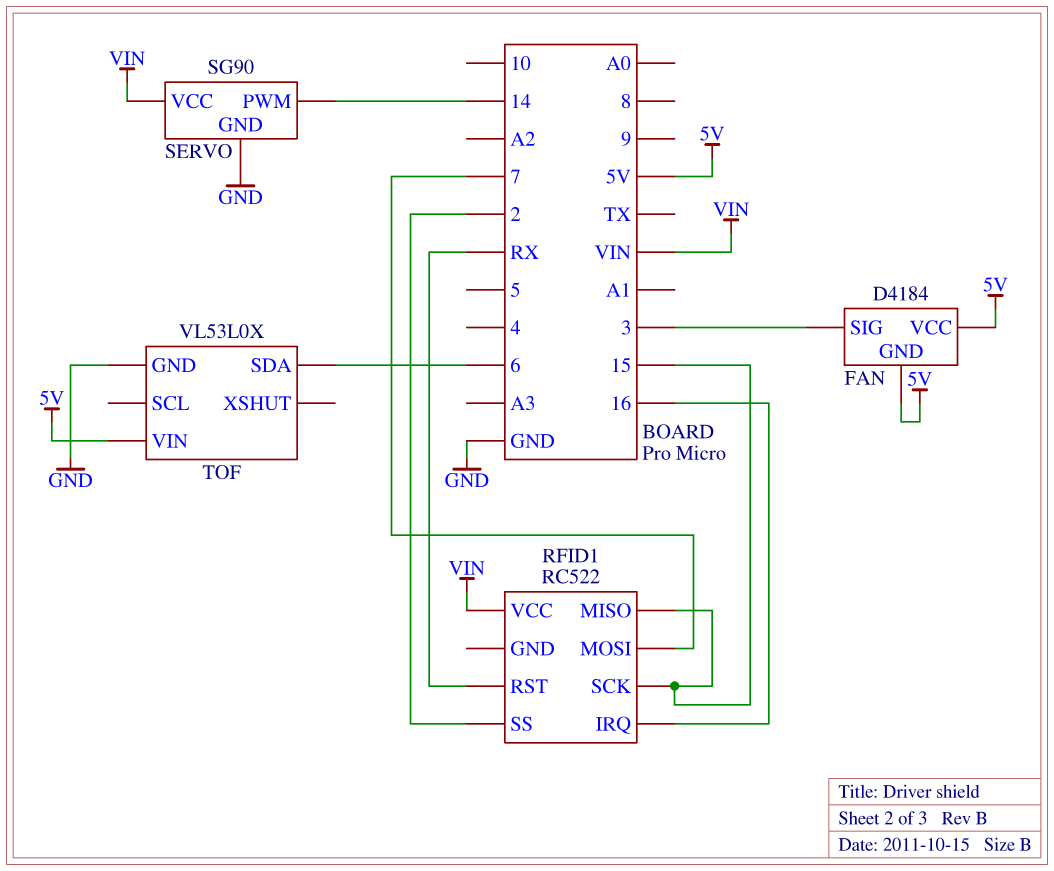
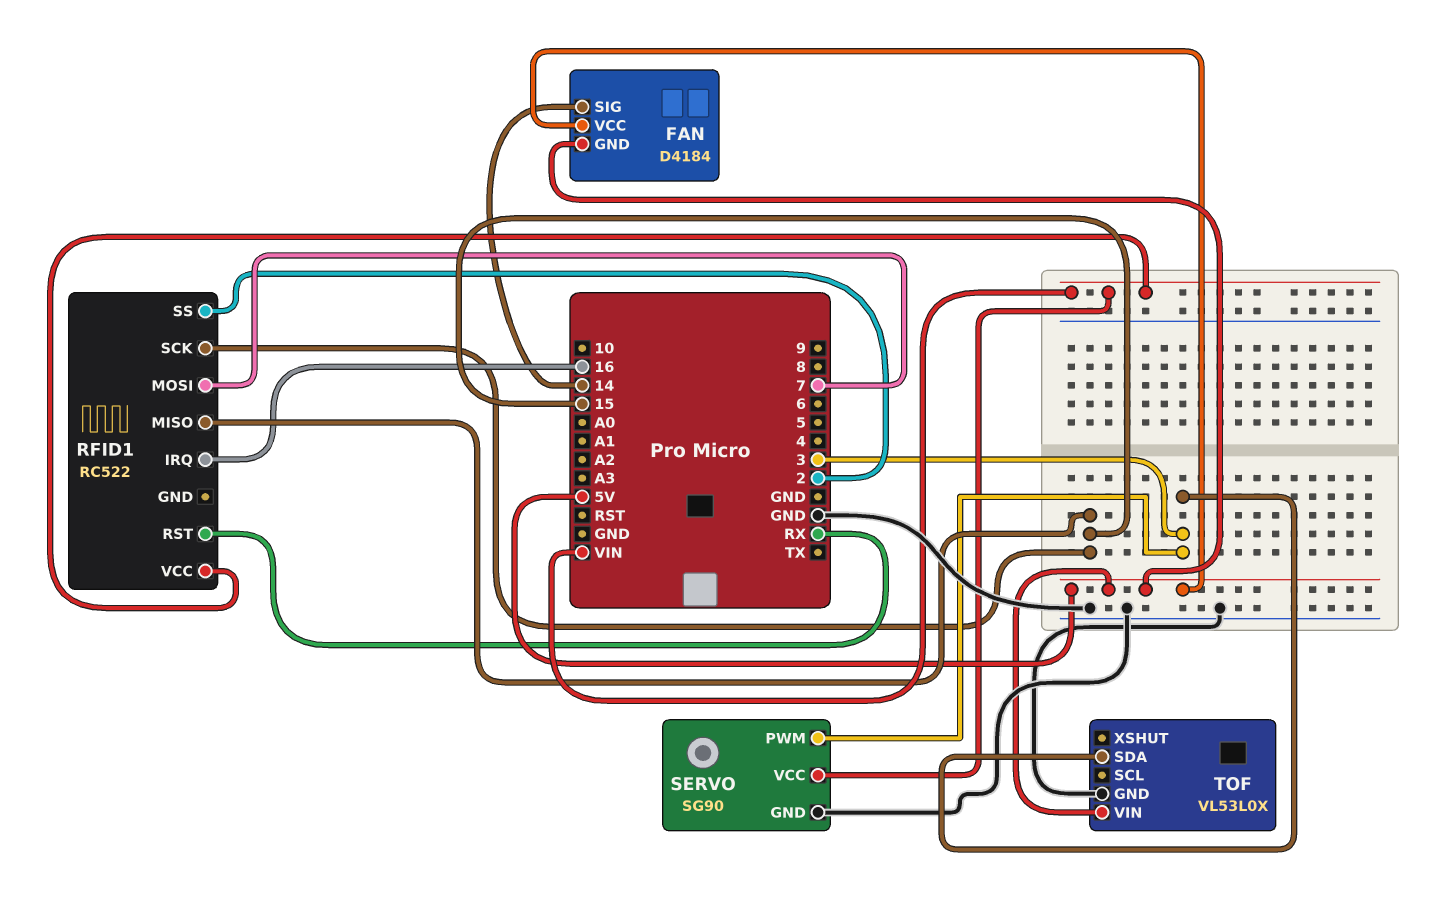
FAN pin SIG: 3 -> 14
SERVO pin PWM: 14 -> 3
TOF pin SDA: 6 -> 3

